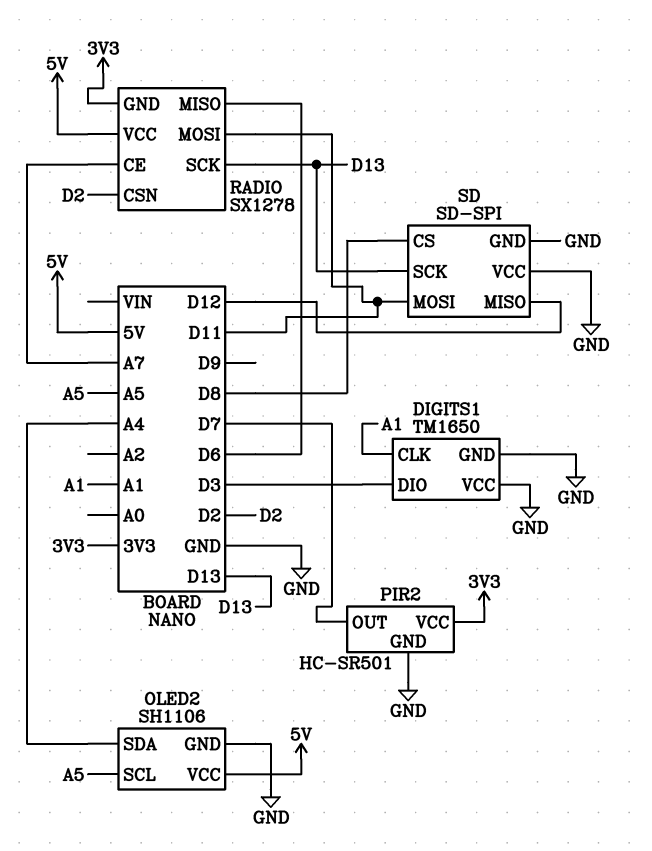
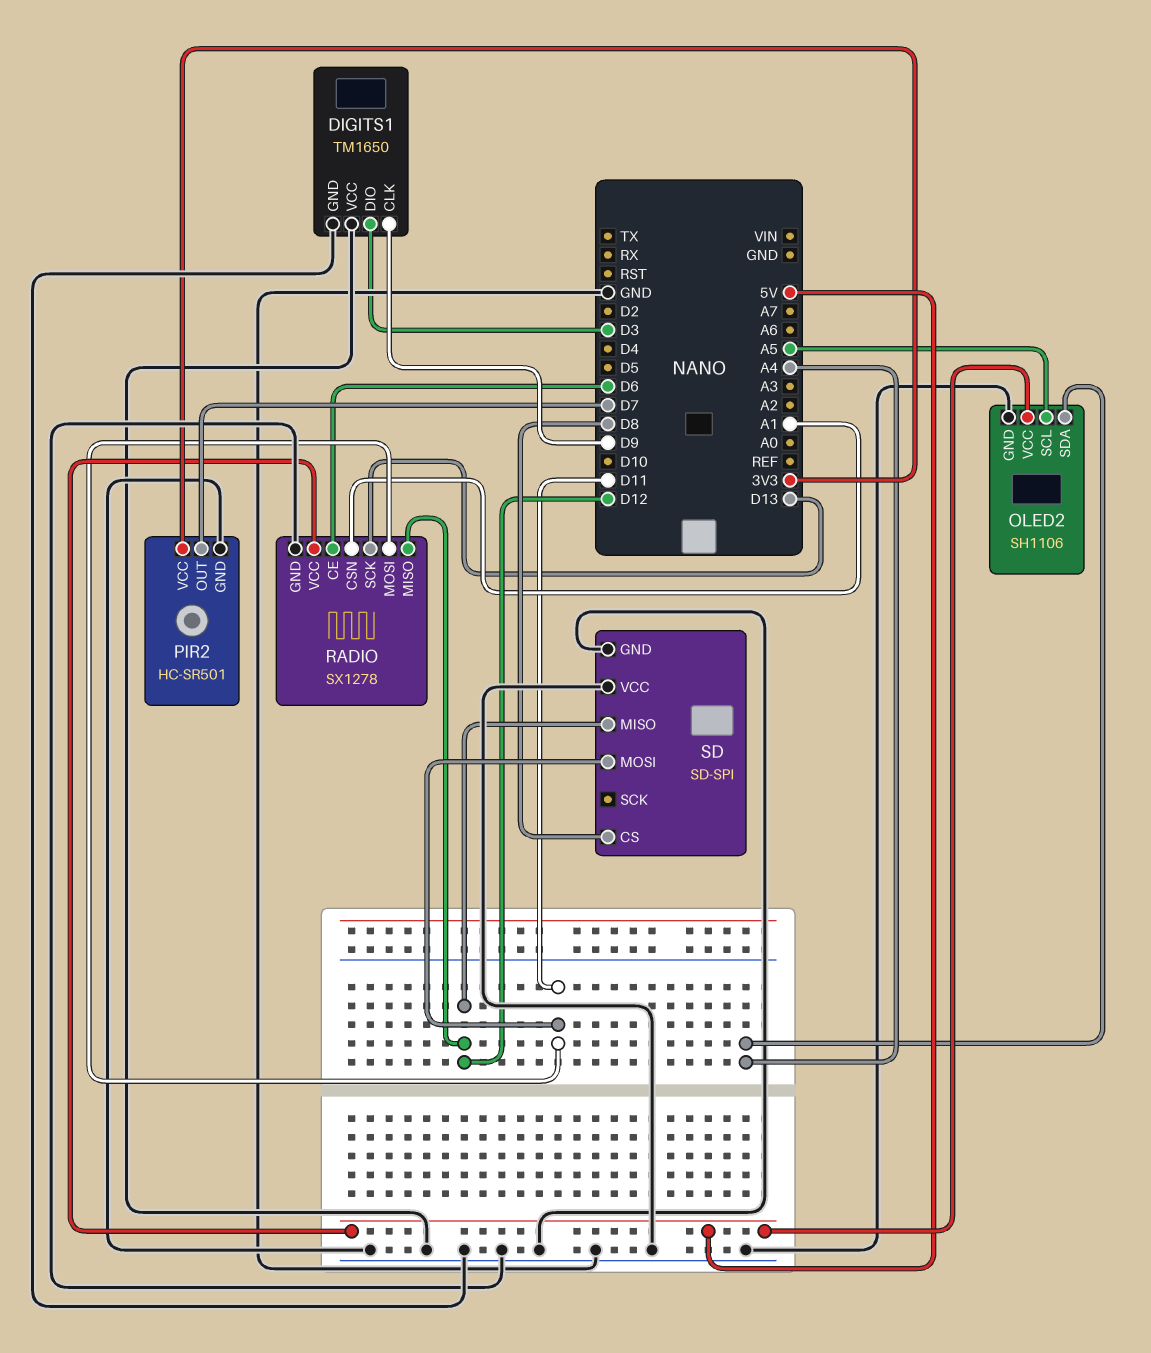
DIGITS1 pin CLK: A1 -> D9
RADIO pin CE: A7 -> D6
RADIO pin CSN: D2 -> A1
RADIO pin GND: 3V3 -> GND
RADIO pin MISO: D6 -> D12
SD pin SCK: D13 -> none

